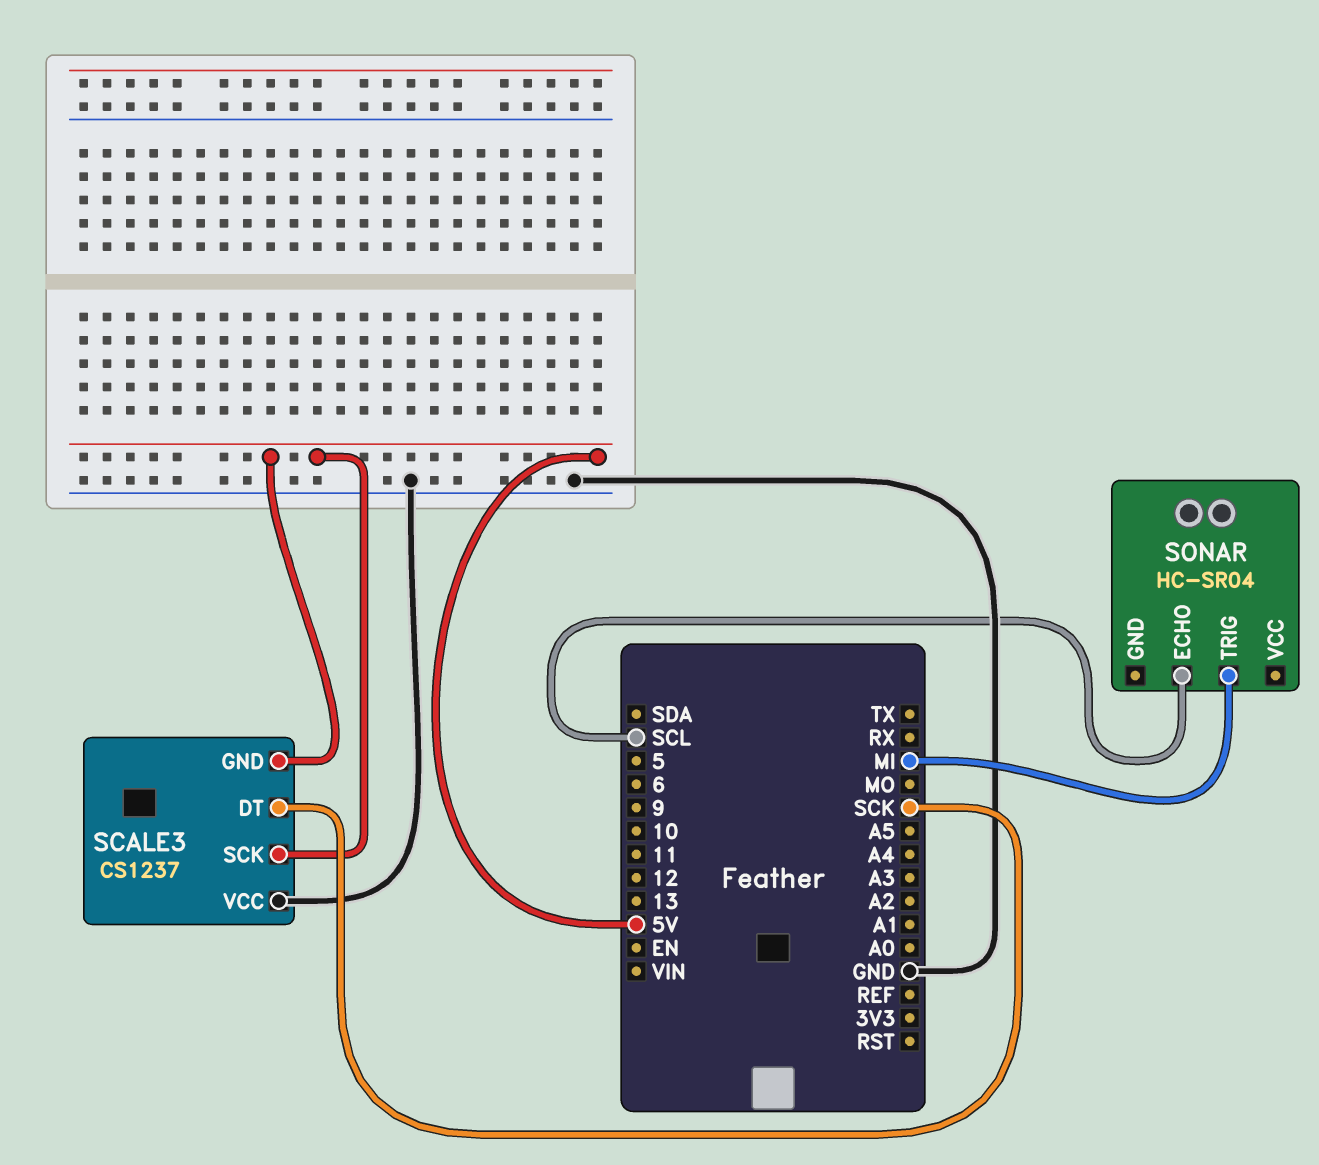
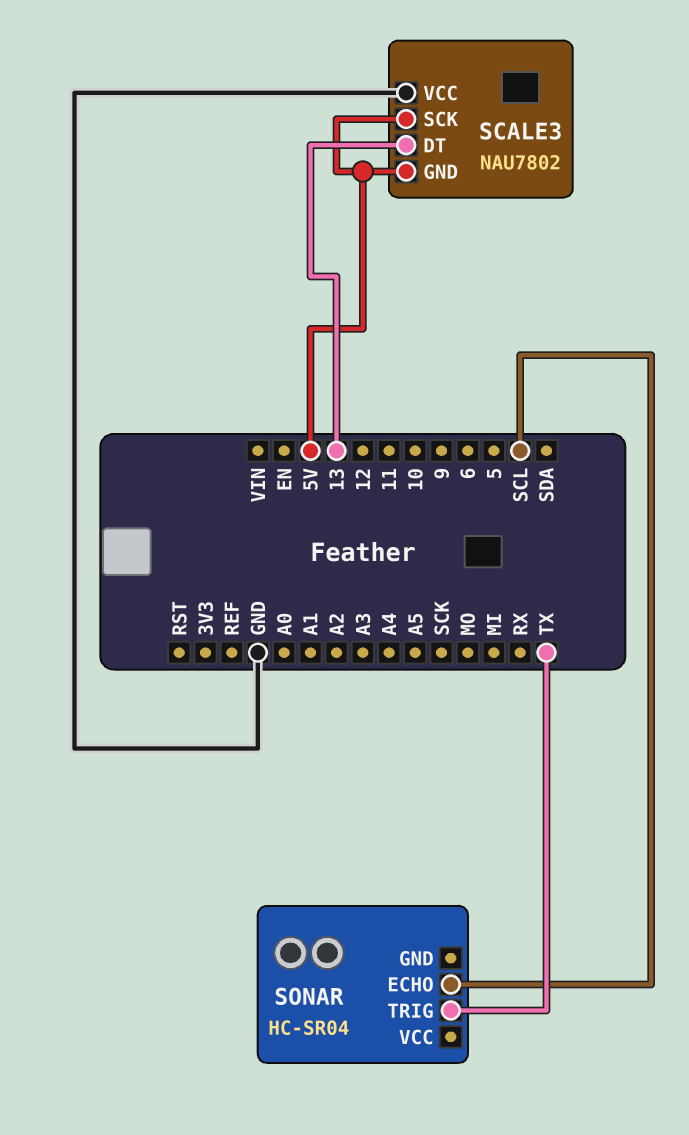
SCALE3: CS1237 -> NAU7802
SCALE3 pin DT: SCK -> 13
SONAR pin TRIG: MI -> TX

